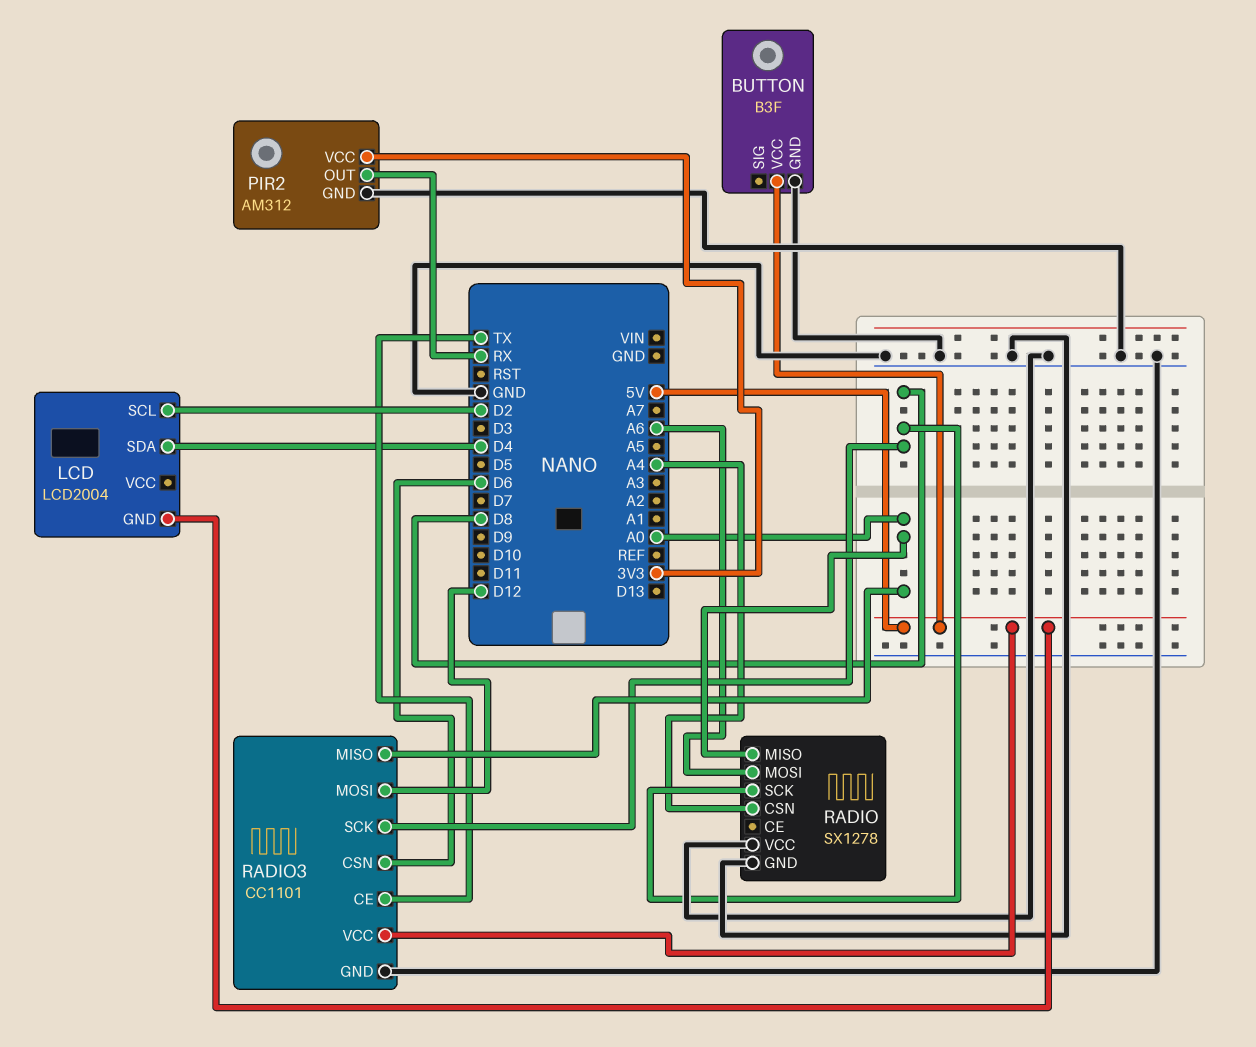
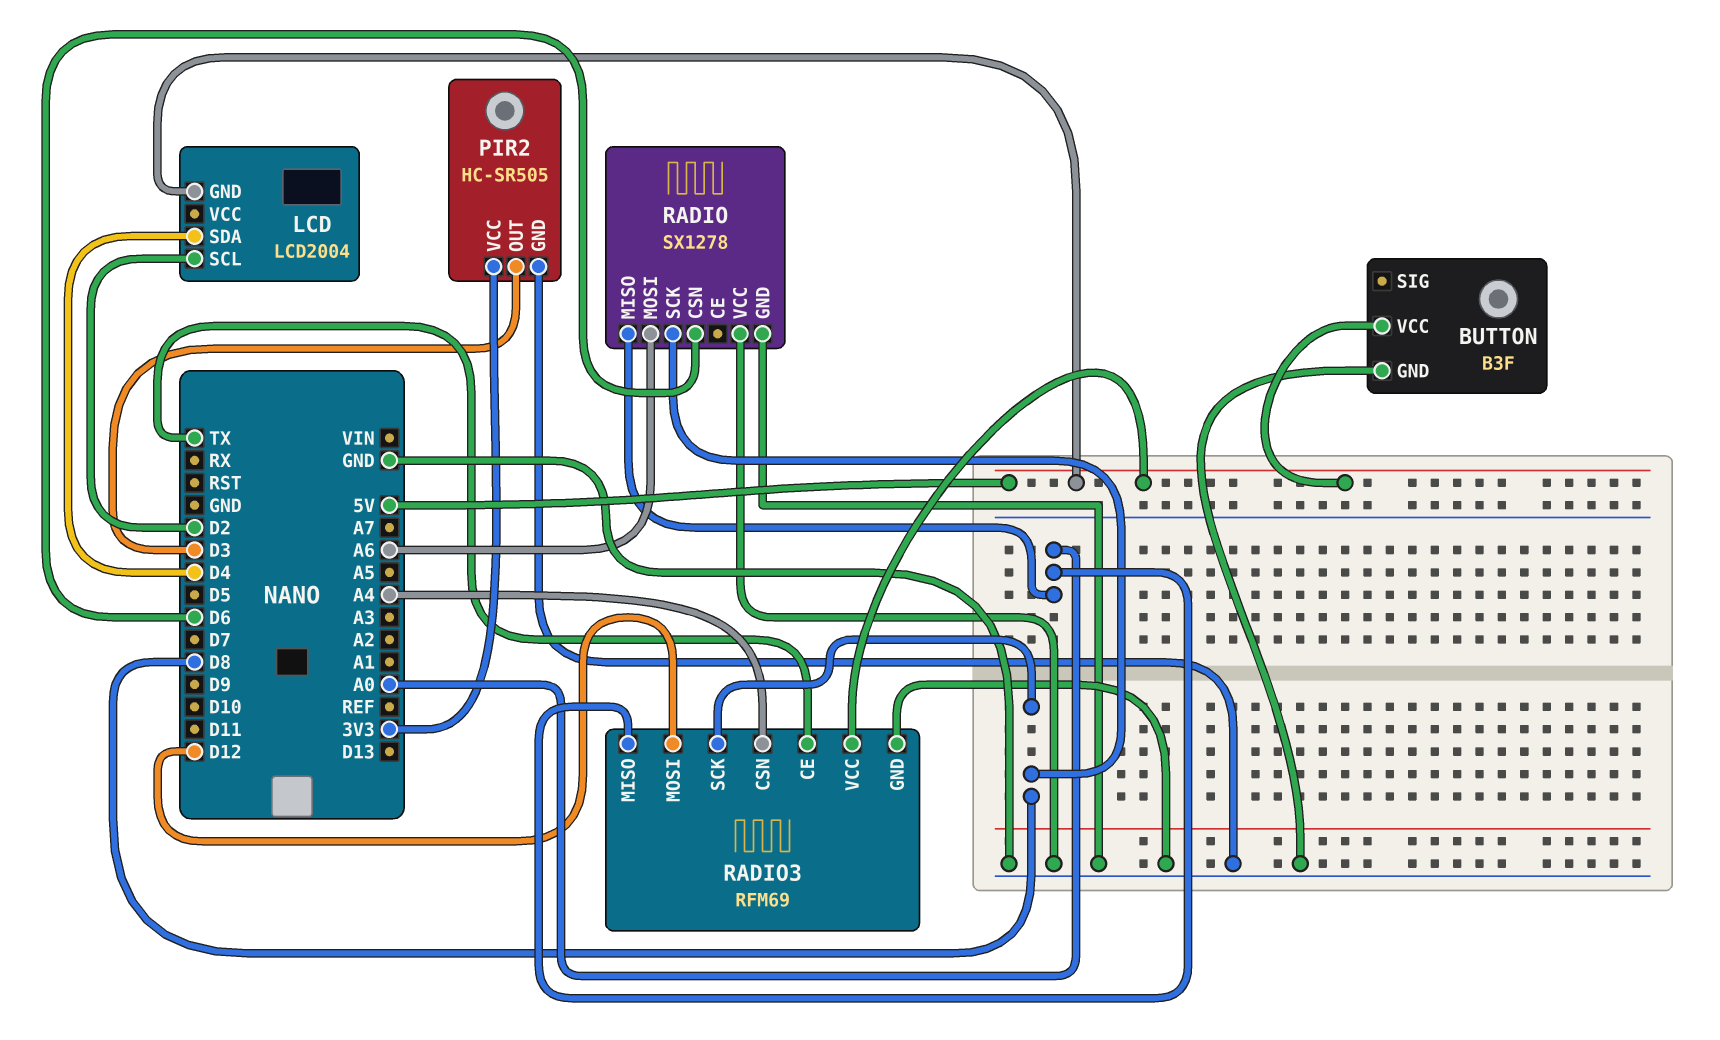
PIR2: AM312 -> HC-SR505
PIR2 pin OUT: RX -> D3
RADIO pin CSN: A4 -> D6
RADIO3: CC1101 -> RFM69
RADIO3 pin CSN: D6 -> A4

